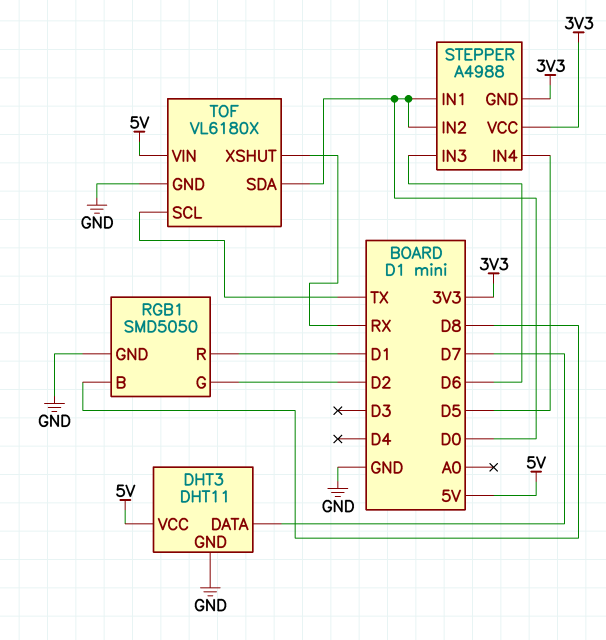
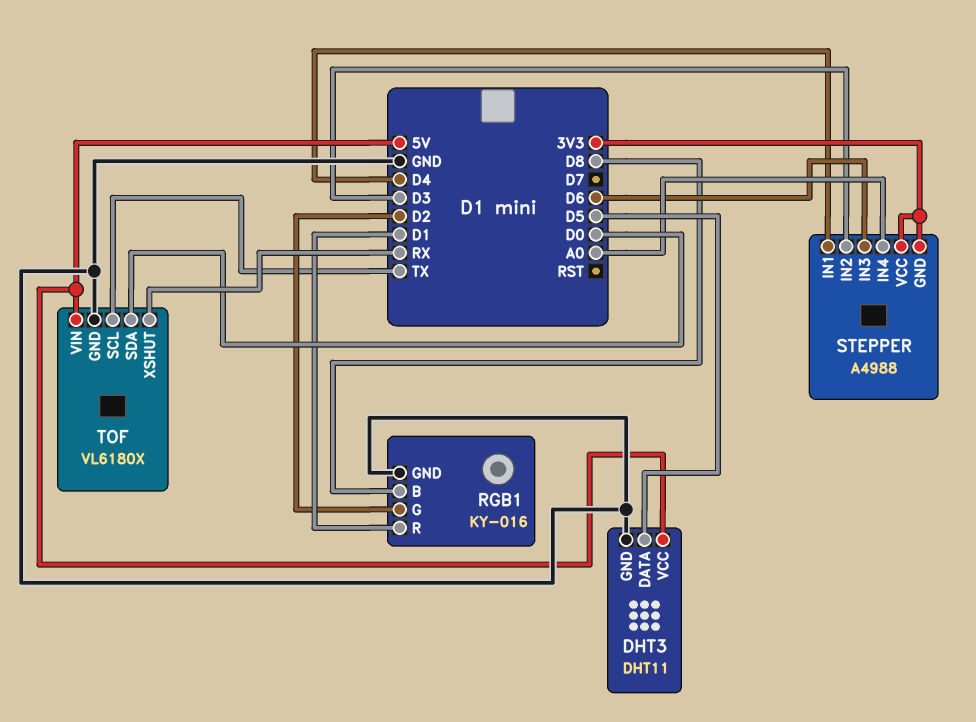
DHT3 pin DATA: D7 -> D5
RGB1: SMD5050 -> KY-016
STEPPER pin IN1: D0 -> D4
STEPPER pin IN2: D0 -> D3
STEPPER pin IN4: D5 -> A0

